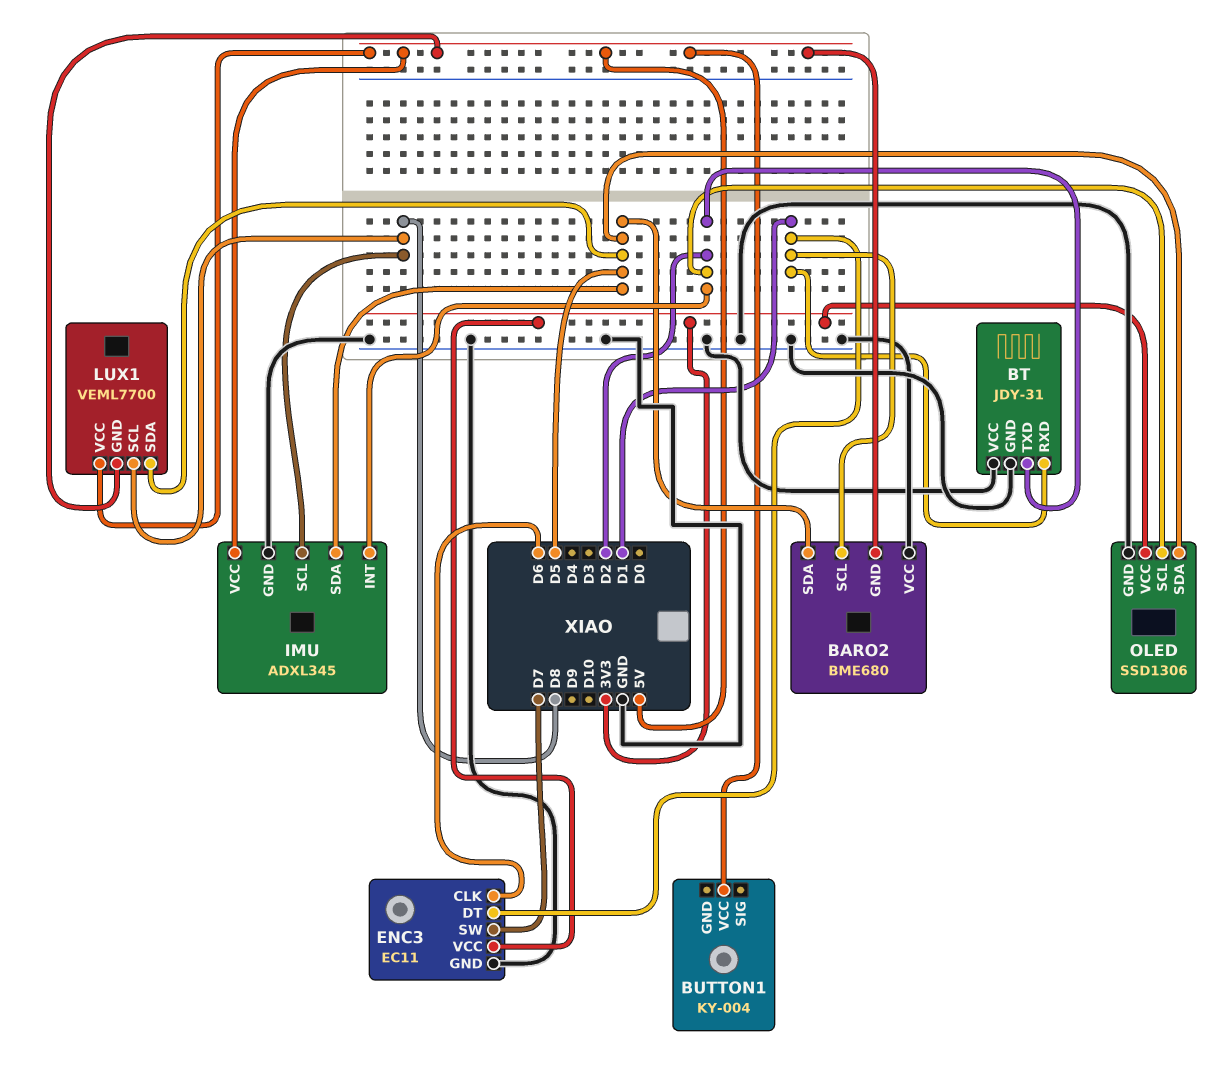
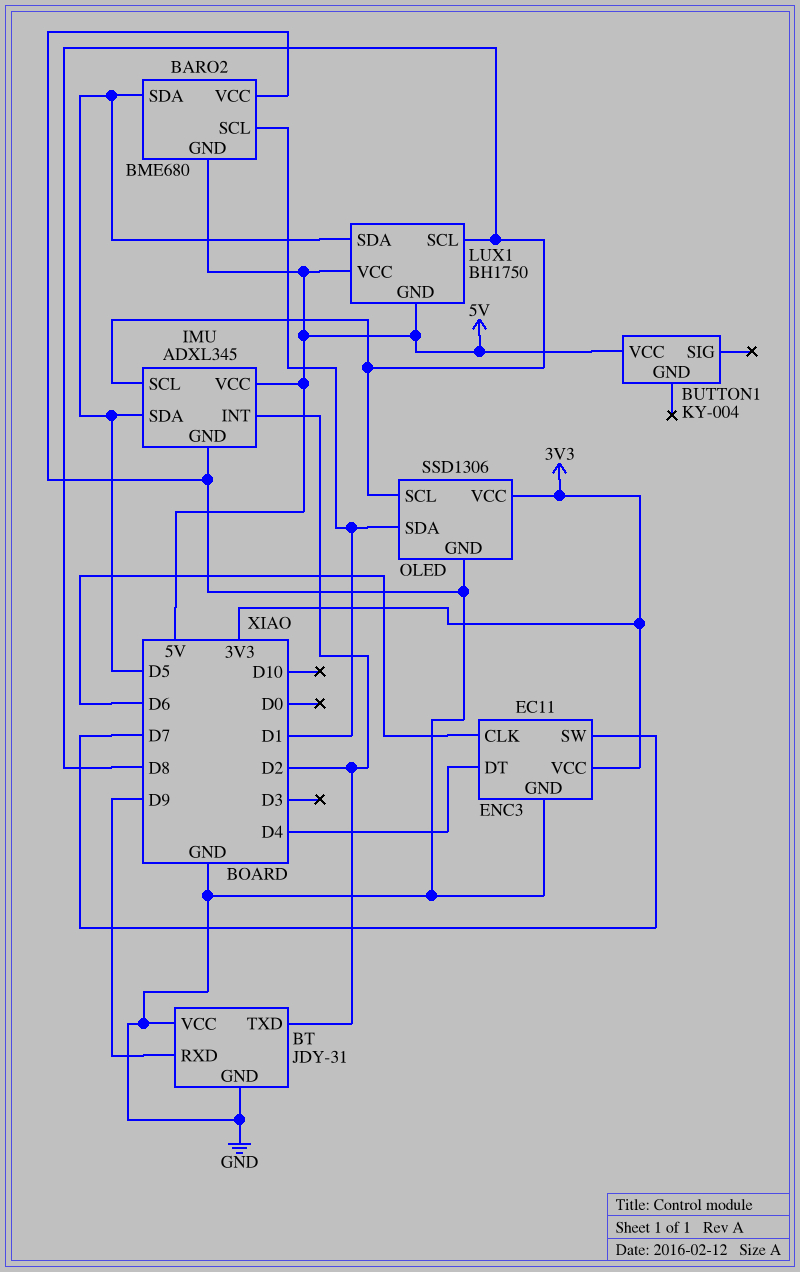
BT pin RXD: D1 -> D9
ENC3 pin DT: D1 -> D4
LUX1: VEML7700 -> BH1750
OLED pin SCL: D2 -> D8
OLED pin SDA: D5 -> D1

